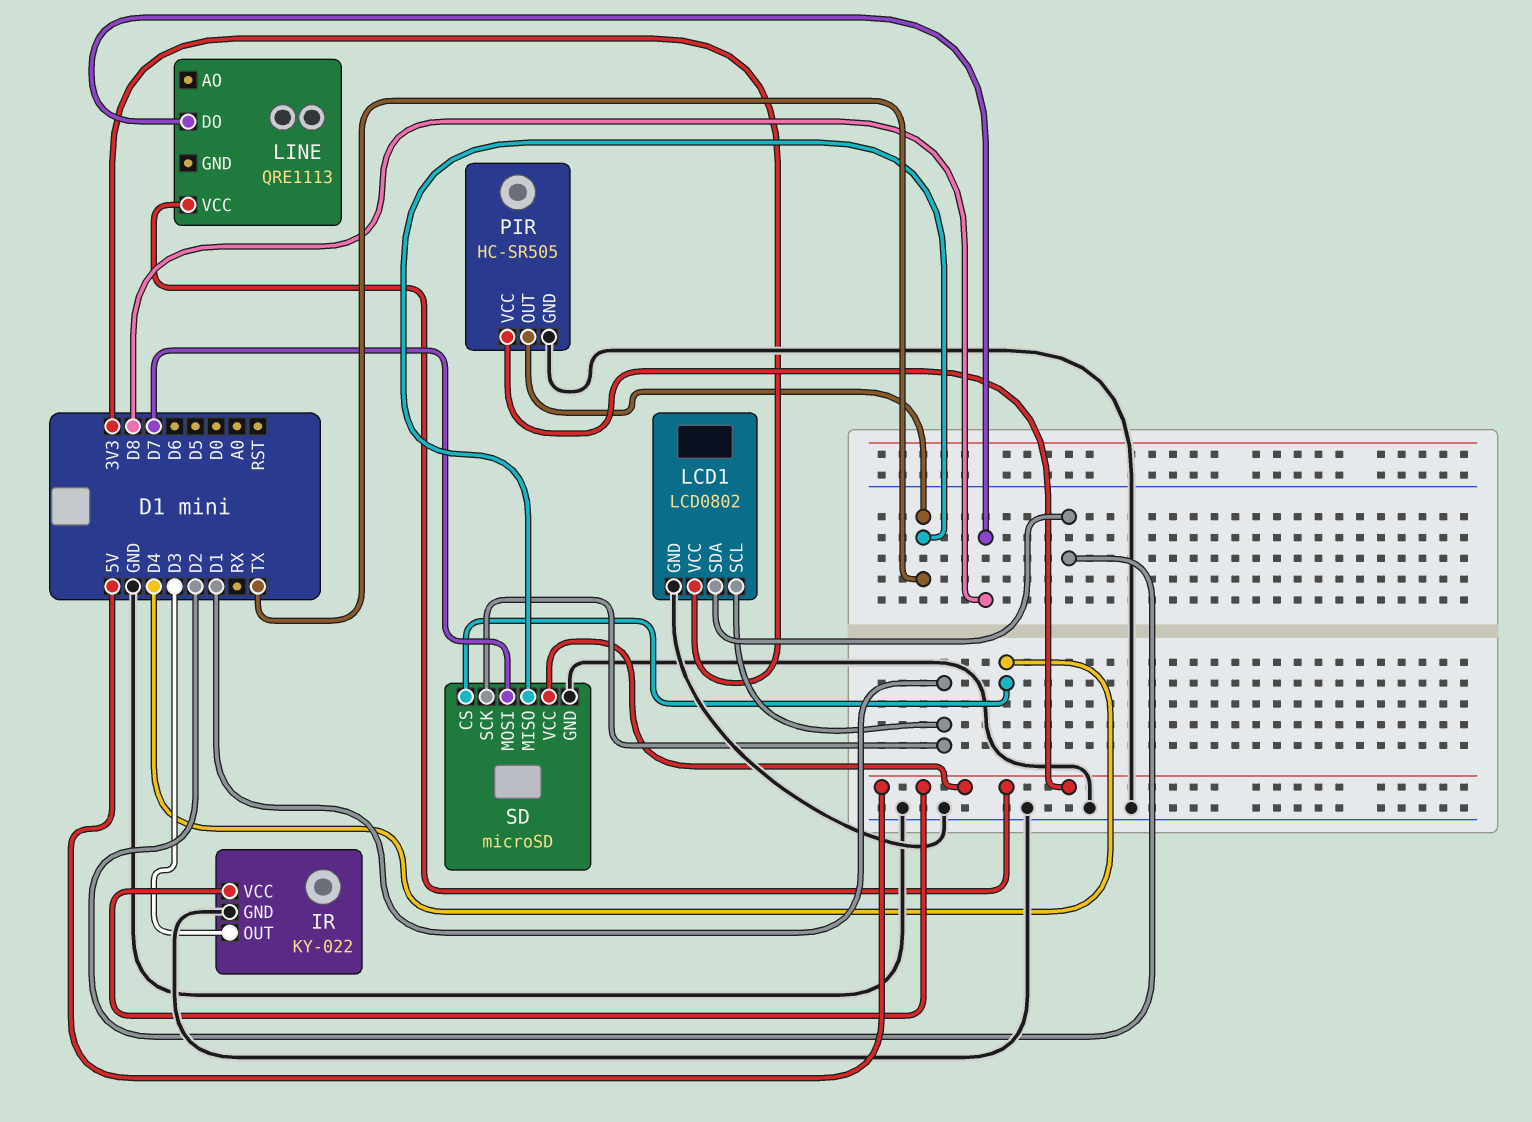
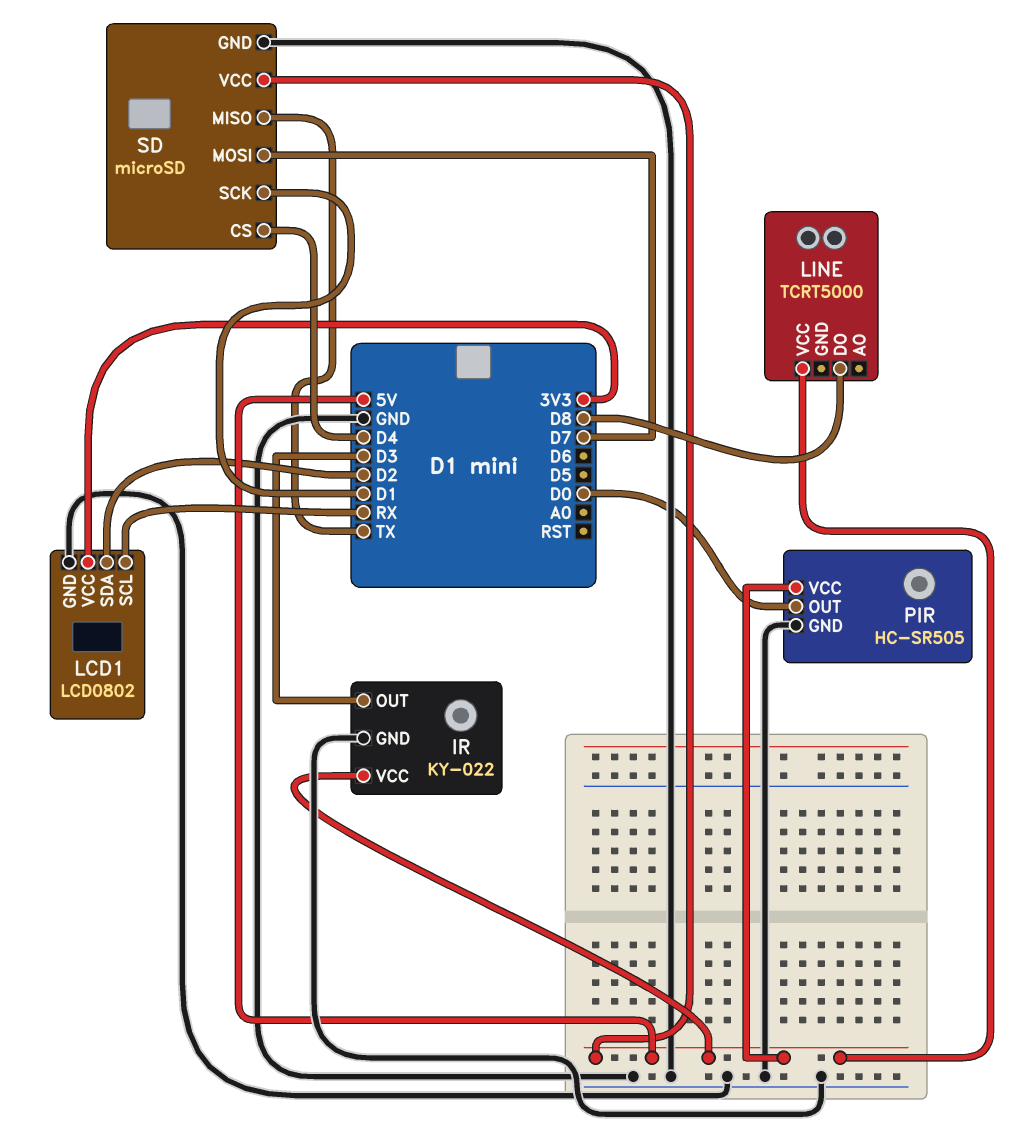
LCD1 pin SCL: D1 -> RX
LINE: QRE1113 -> TCRT5000
PIR pin OUT: TX -> D0

